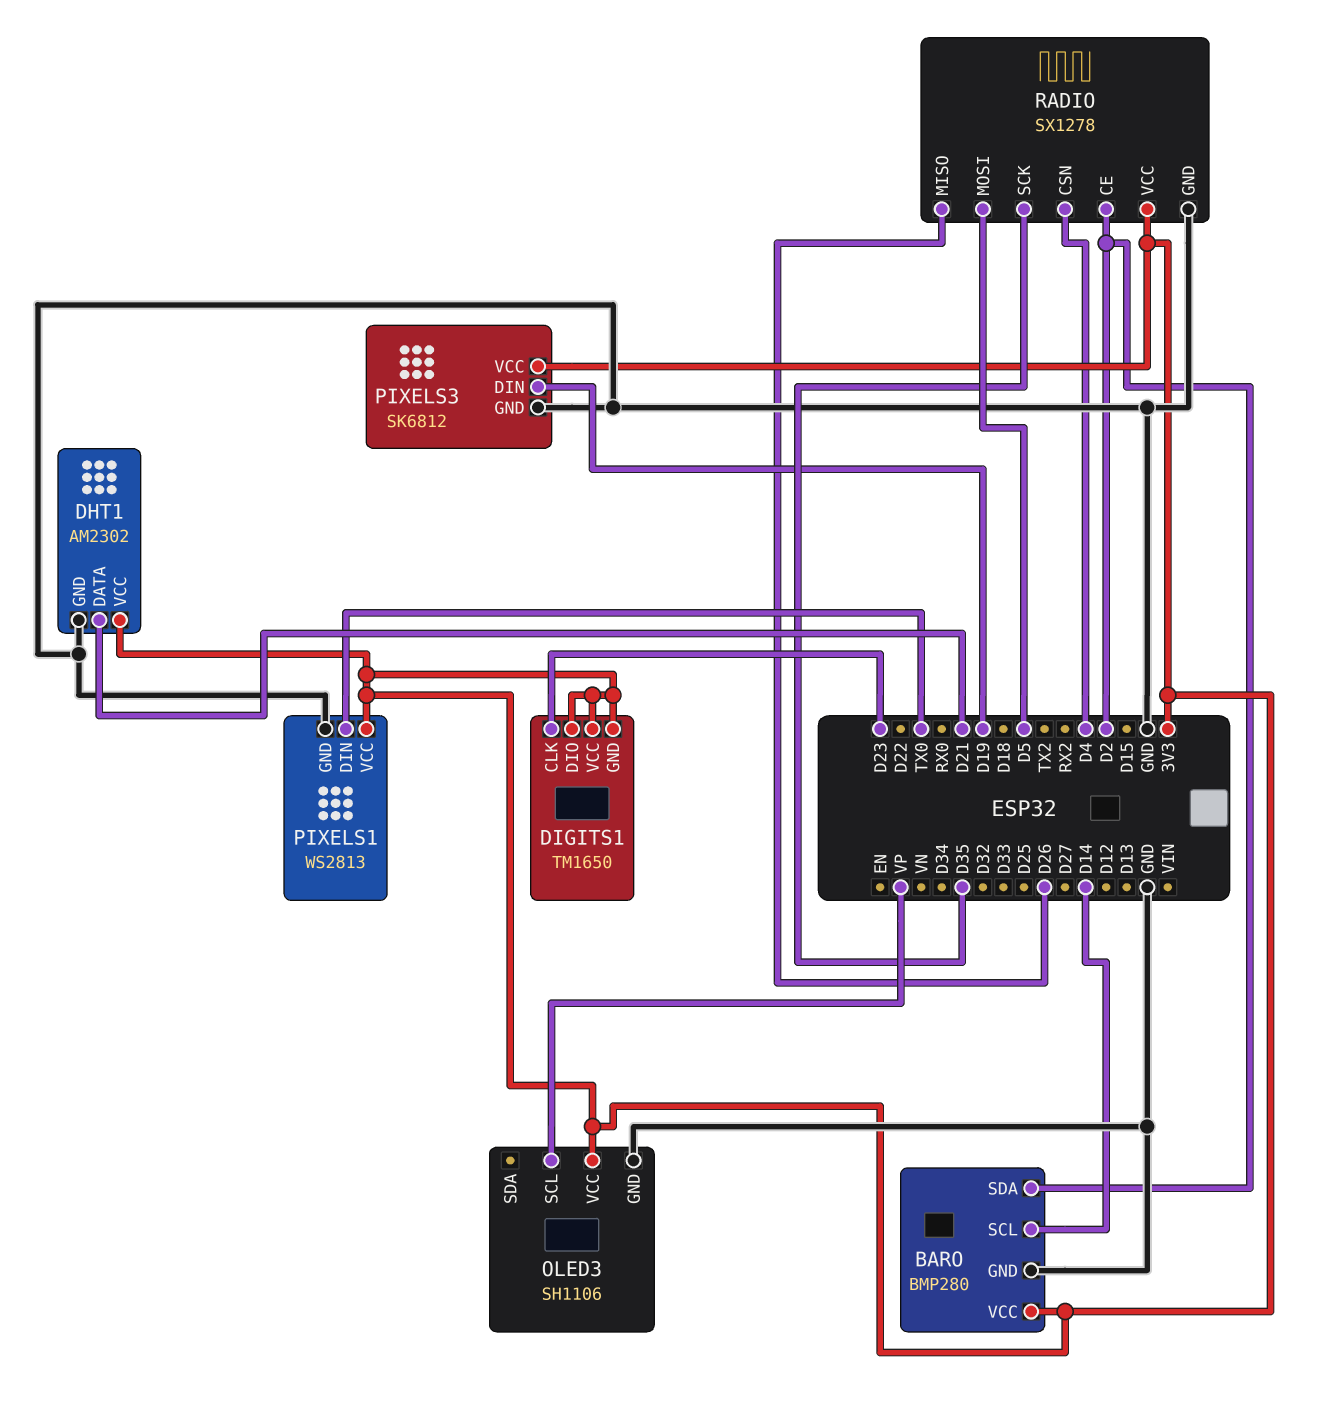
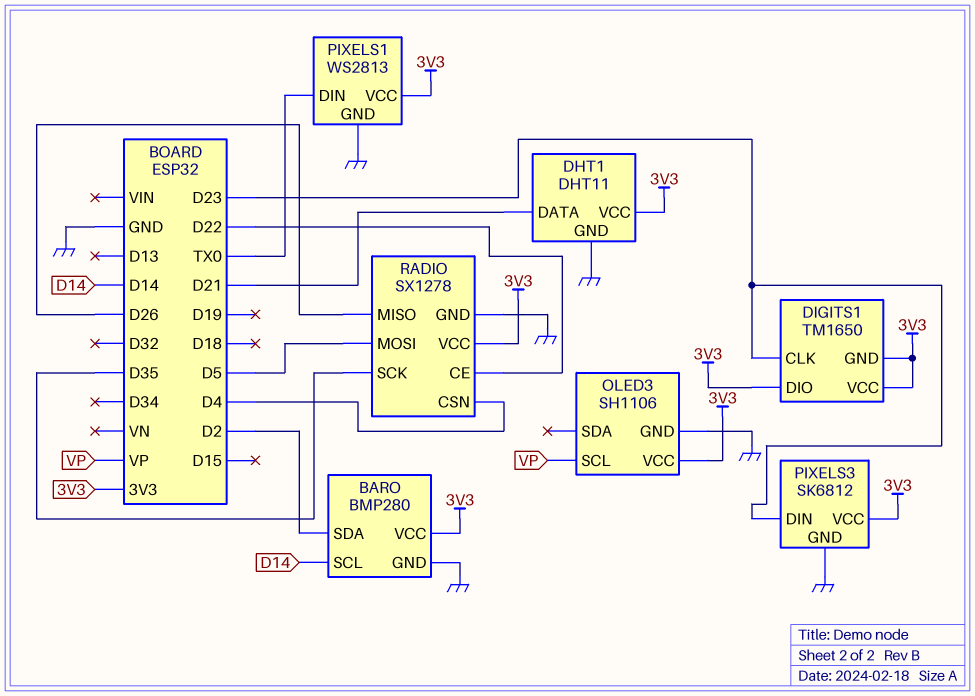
DHT1: AM2302 -> DHT11
PIXELS3 pin DIN: D19 -> D23
RADIO pin CE: D2 -> D22

